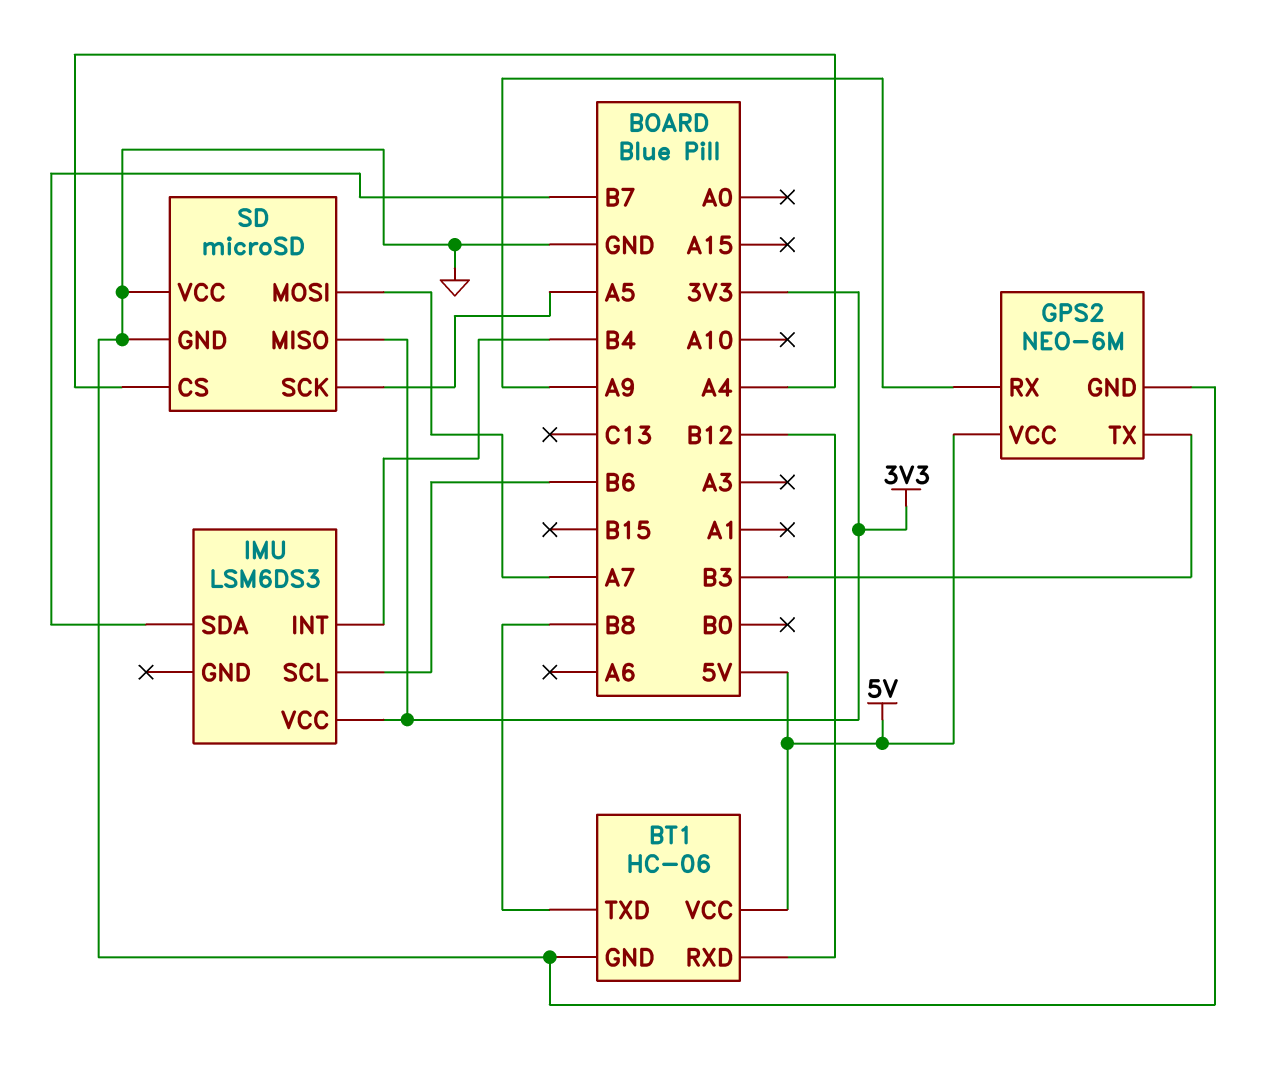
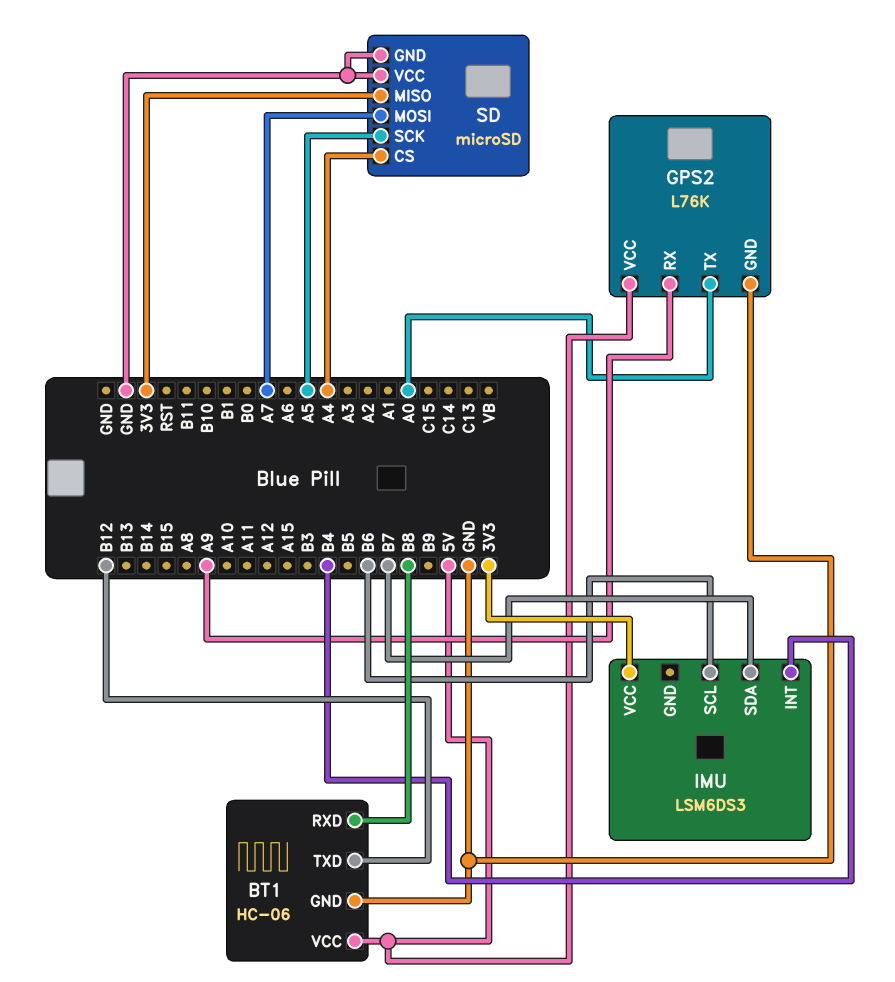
BT1 pin RXD: B12 -> B8
BT1 pin TXD: B8 -> B12
GPS2: NEO-6M -> L76K
GPS2 pin TX: B3 -> A0

